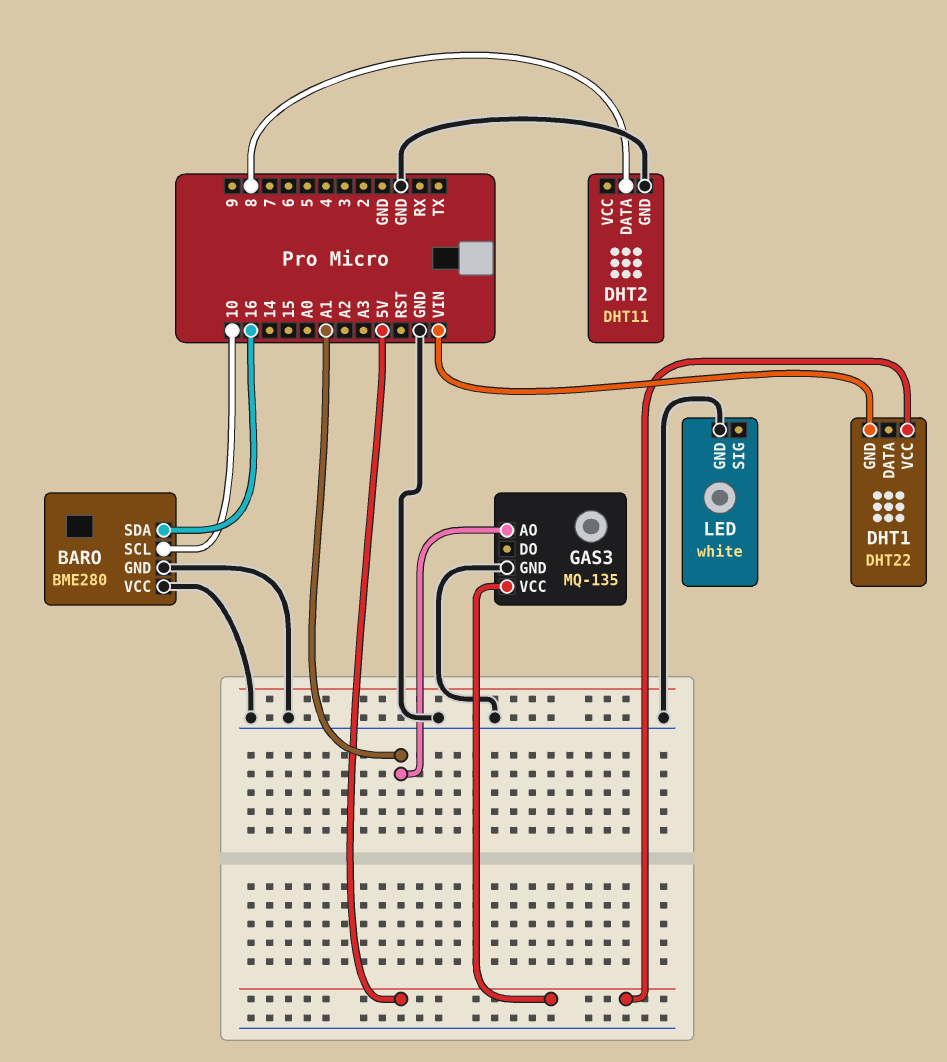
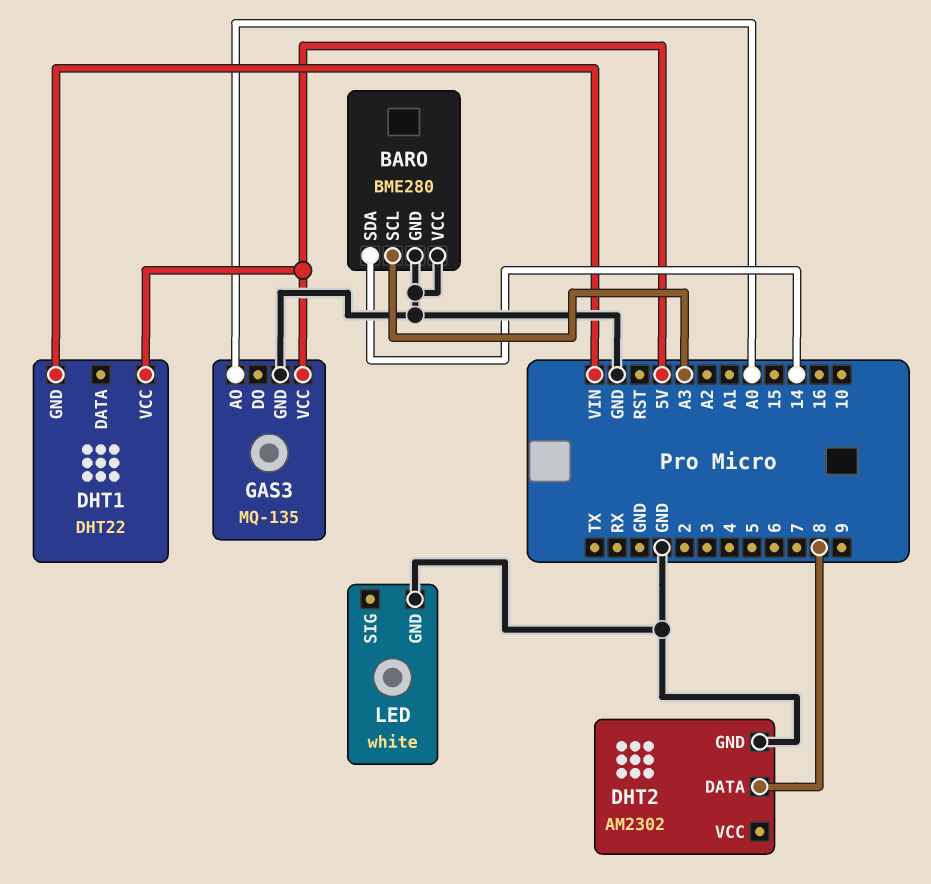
BARO pin SCL: 10 -> A3
BARO pin SDA: 16 -> 14
DHT2: DHT11 -> AM2302
GAS3 pin AO: A1 -> A0

